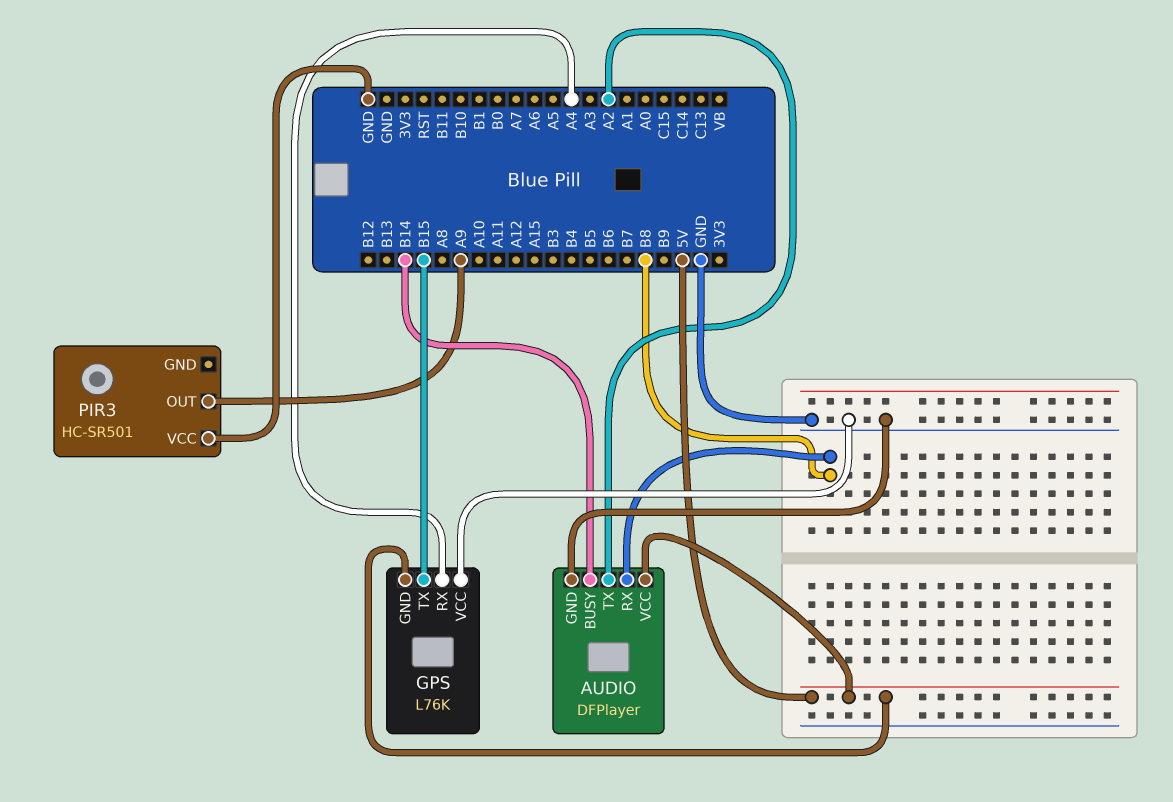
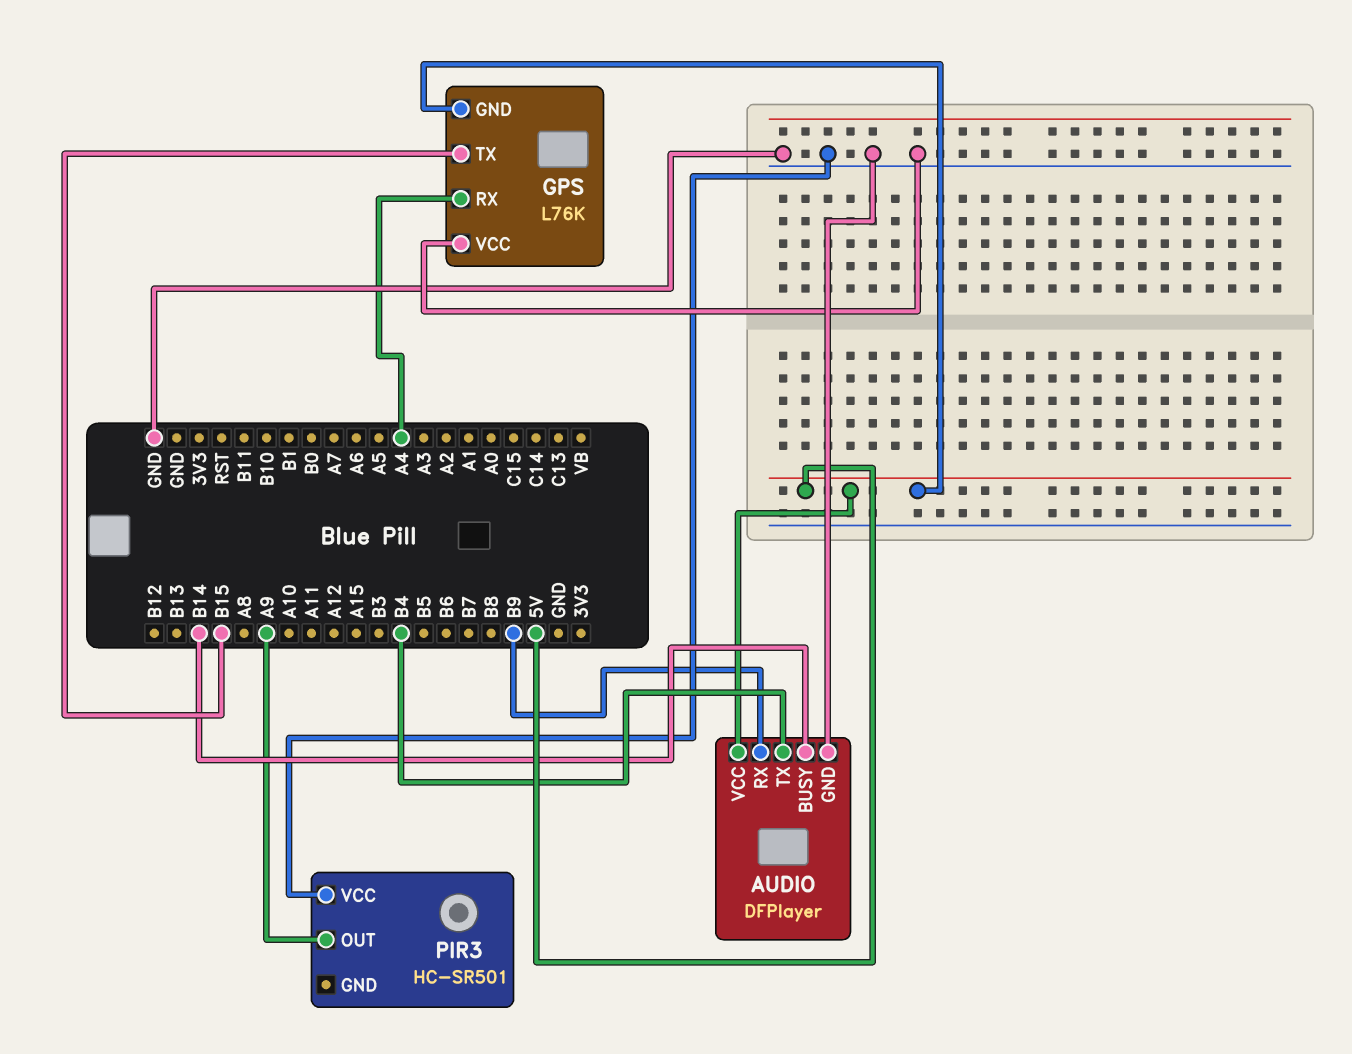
AUDIO pin RX: B8 -> B9
AUDIO pin TX: A2 -> B4

